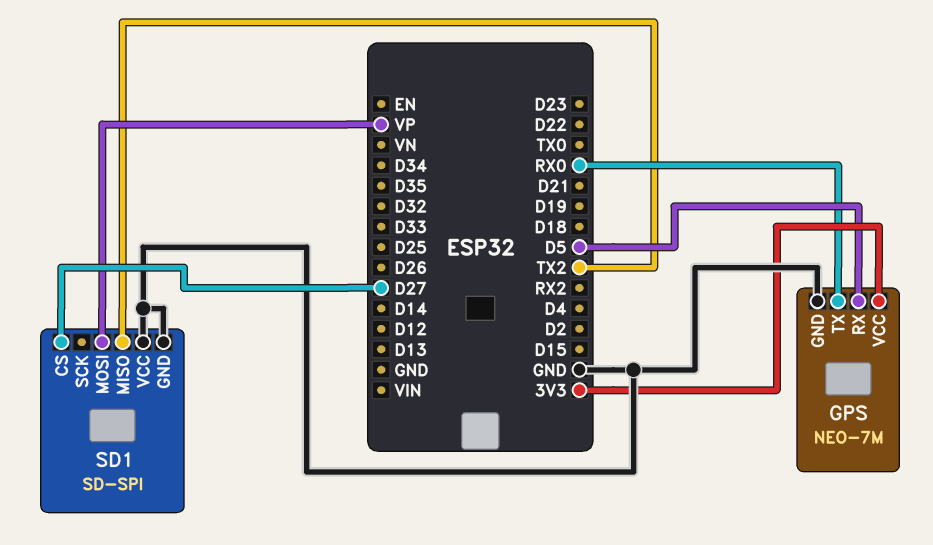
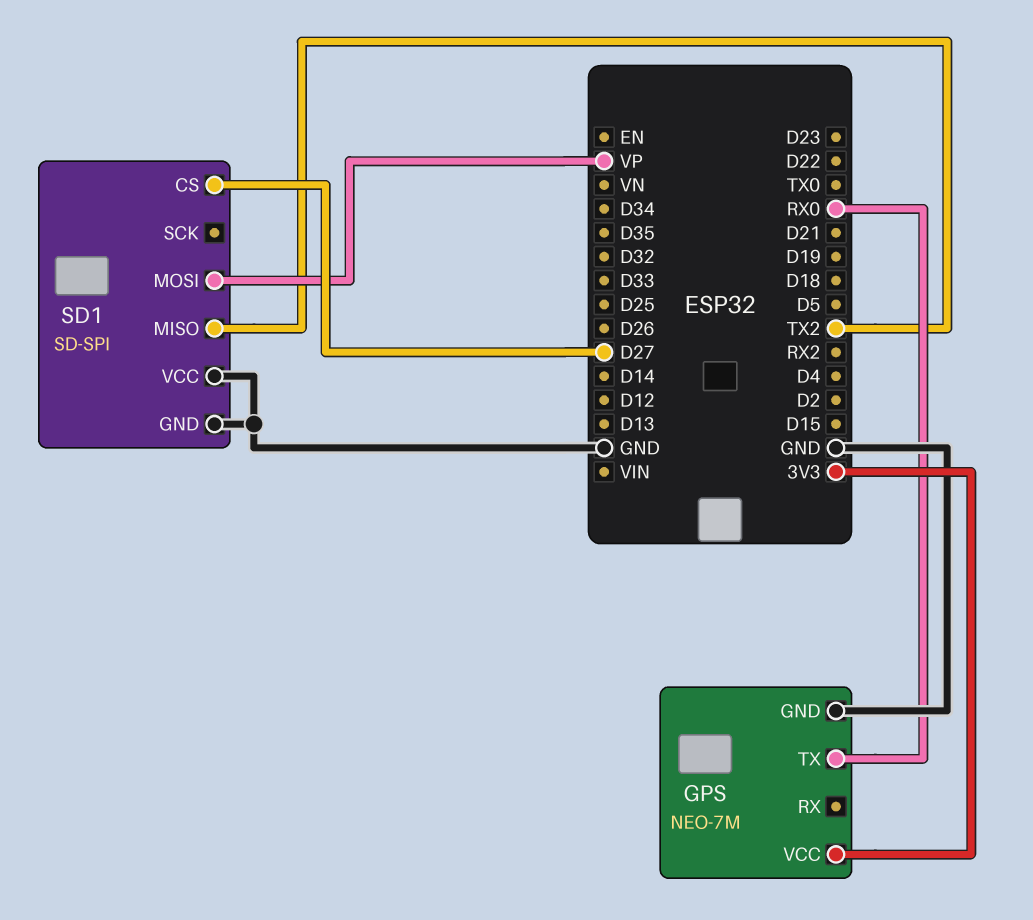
GPS pin RX: D5 -> none

